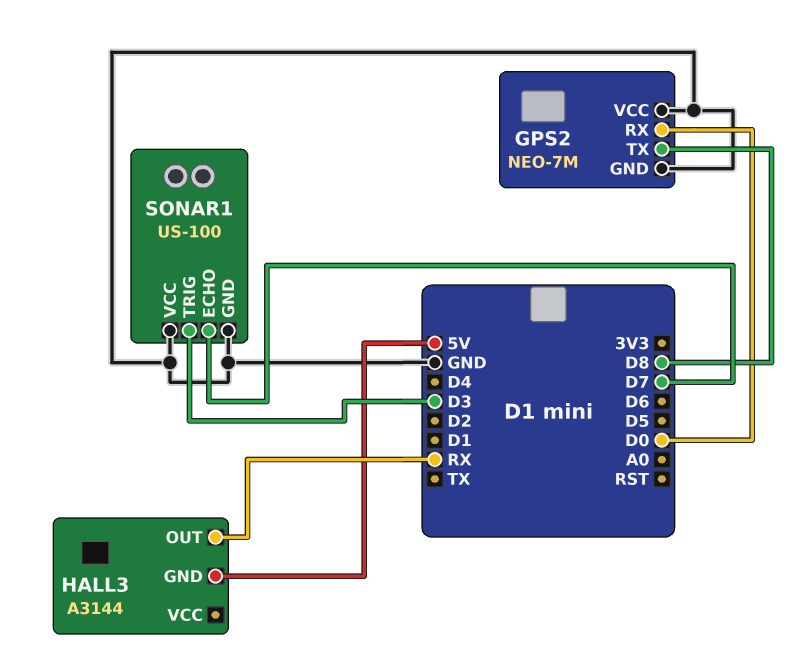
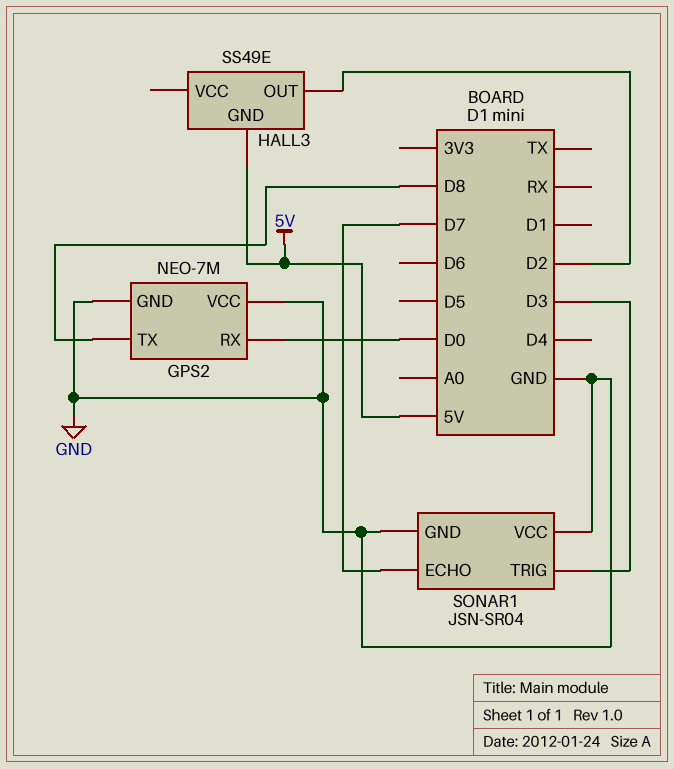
HALL3: A3144 -> SS49E
HALL3 pin OUT: RX -> D2
SONAR1: US-100 -> JSN-SR04

